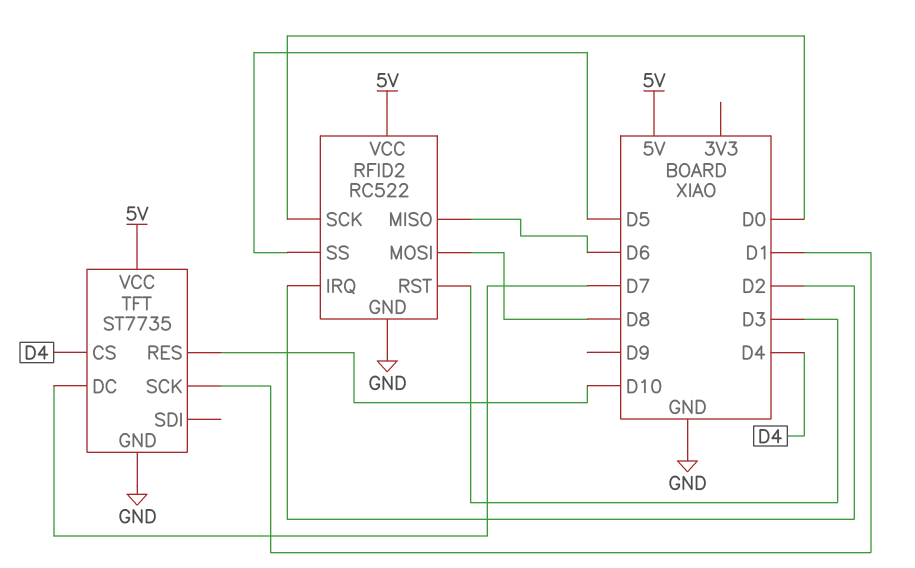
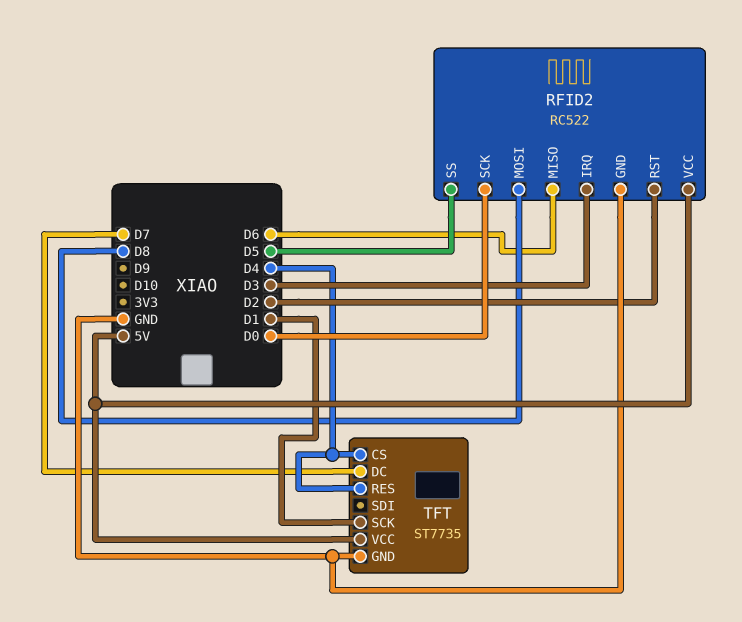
RFID2 pin IRQ: D2 -> D3
RFID2 pin RST: D3 -> D2
TFT pin RES: D10 -> D4

